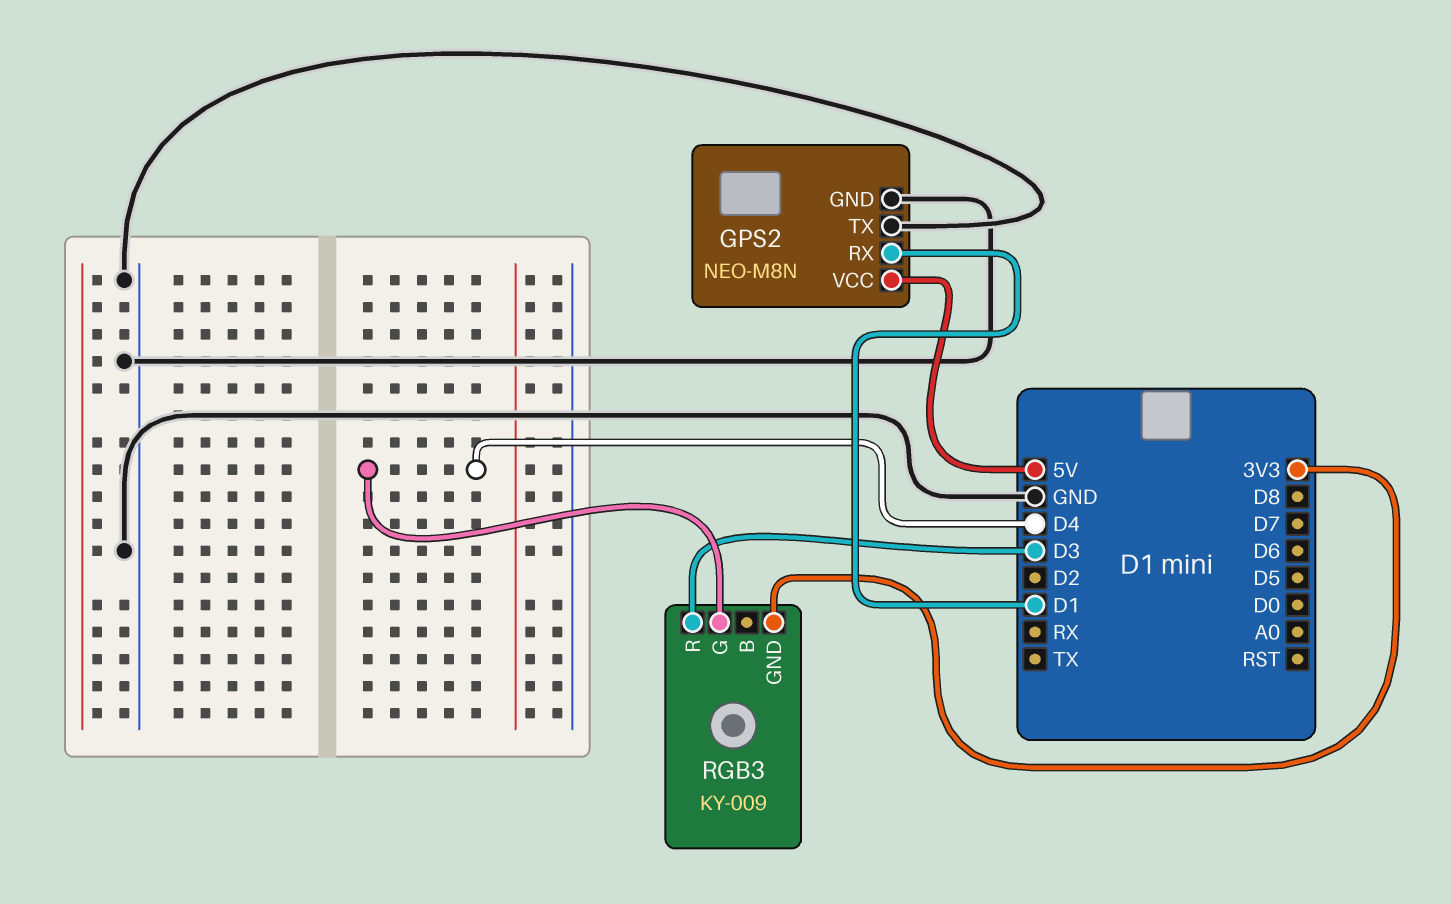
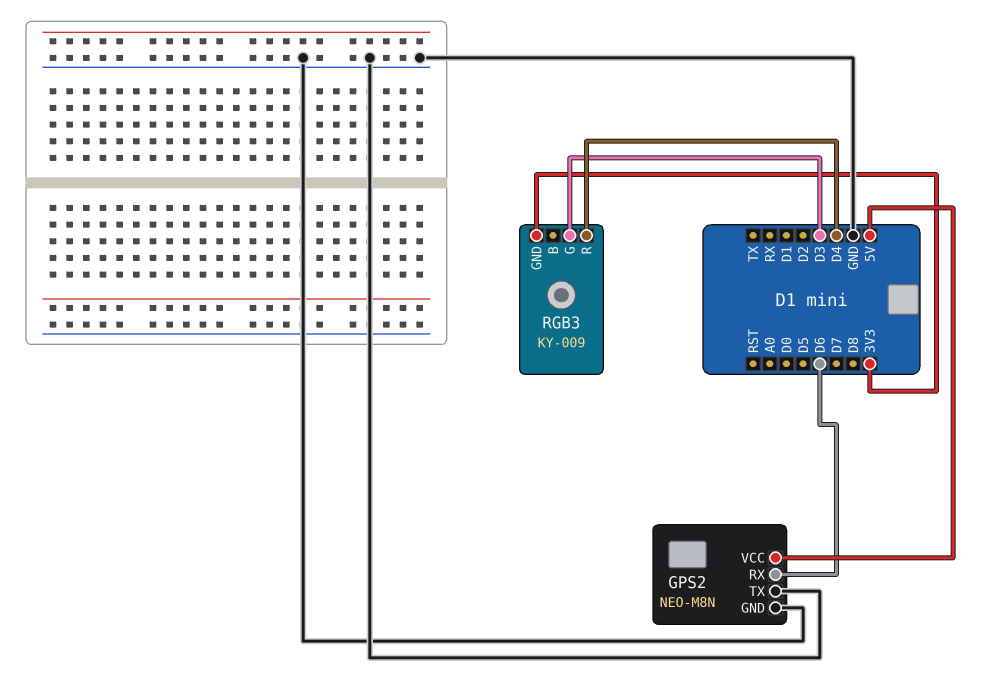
GPS2 pin RX: D1 -> D6
RGB3 pin G: D4 -> D3
RGB3 pin R: D3 -> D4

